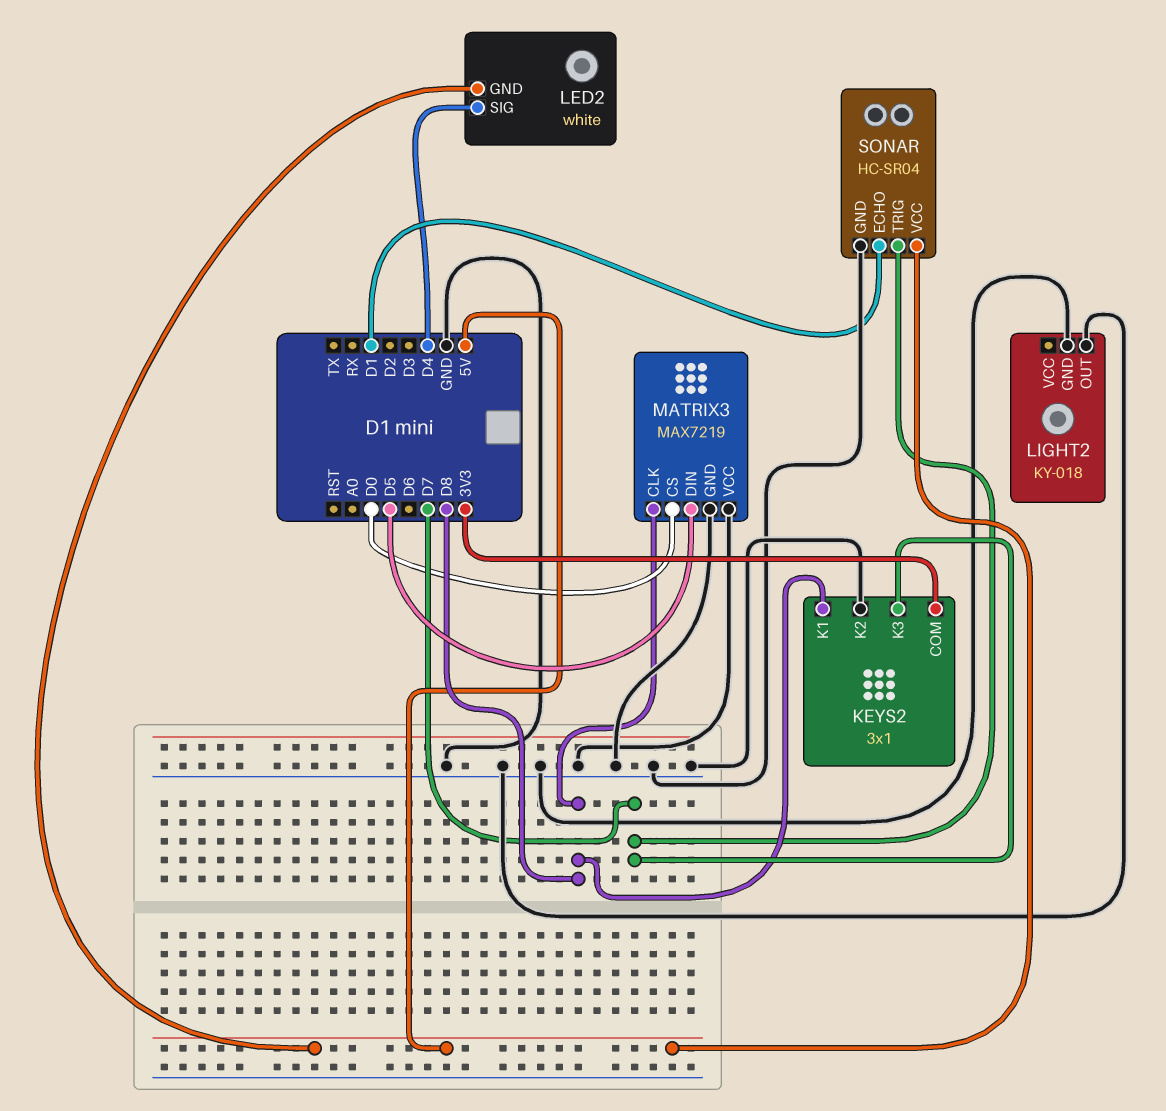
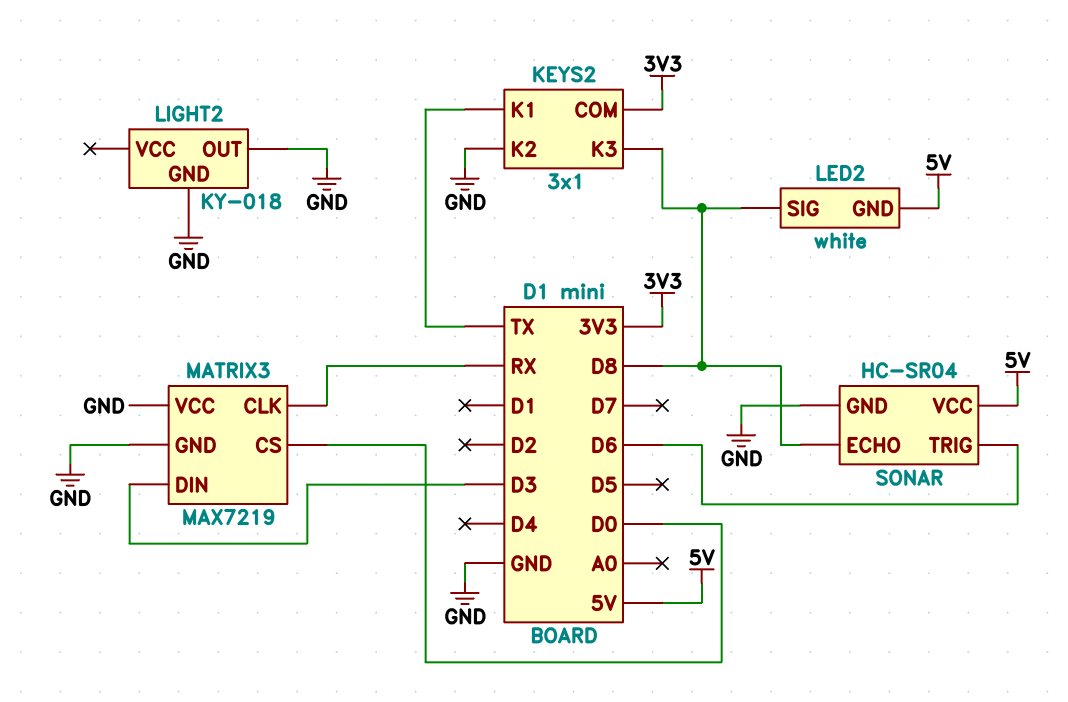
KEYS2 pin K1: D8 -> TX
KEYS2 pin K3: D7 -> D8
LED2 pin SIG: D4 -> D8
MATRIX3 pin CLK: D8 -> RX
MATRIX3 pin DIN: D5 -> D3
SONAR pin ECHO: D1 -> D8
SONAR pin TRIG: D7 -> D6

